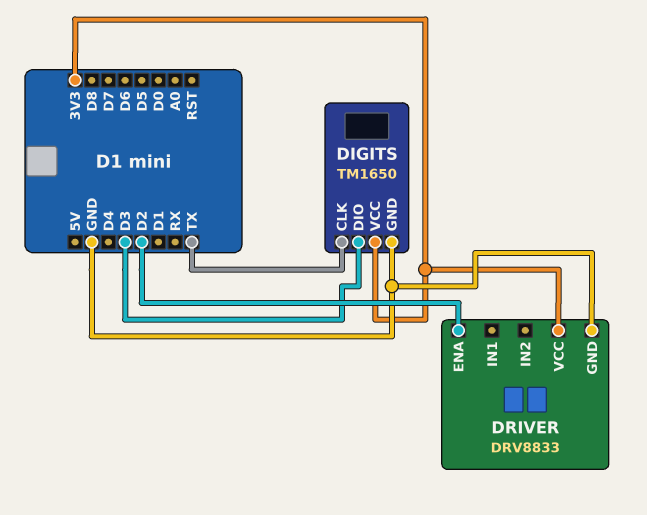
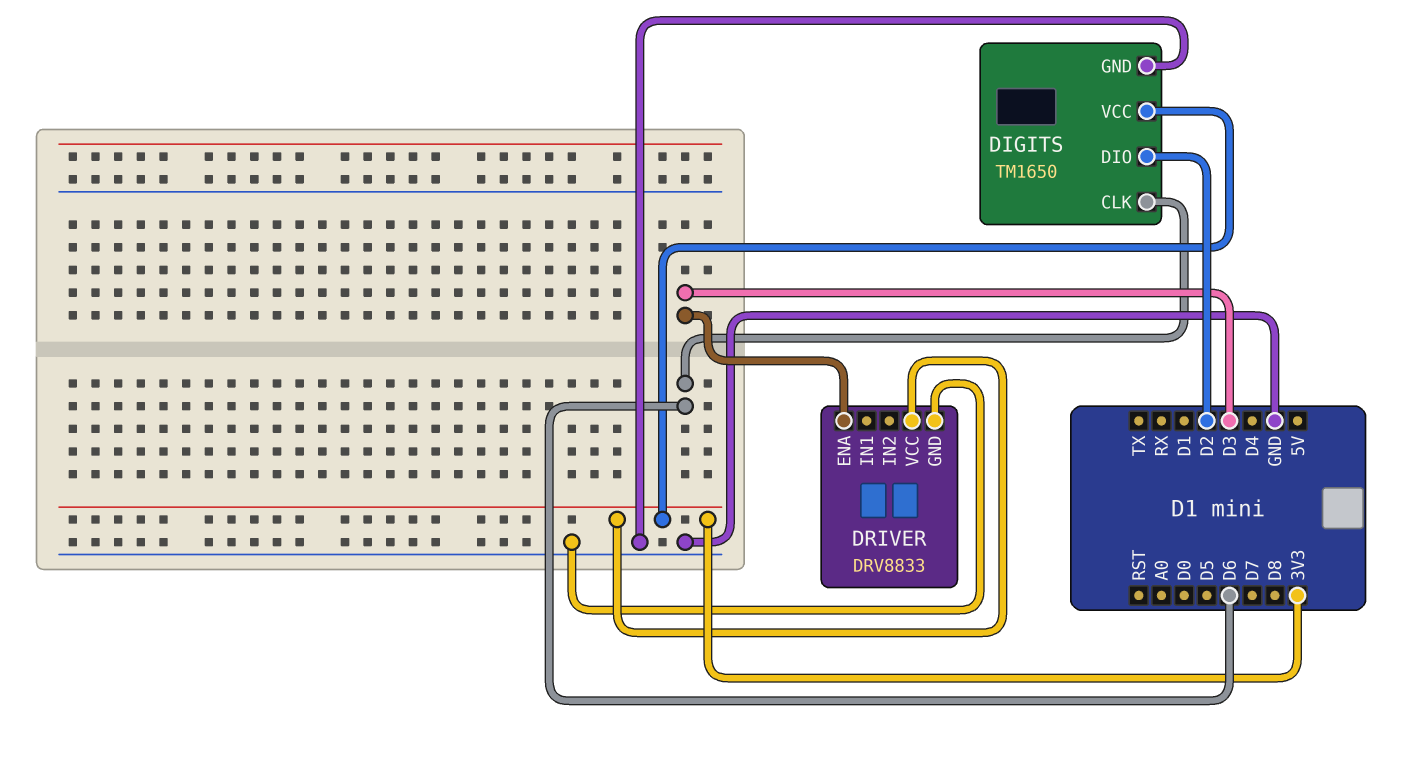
DIGITS pin CLK: TX -> D6
DIGITS pin DIO: D3 -> D2
DRIVER pin ENA: D2 -> D3

